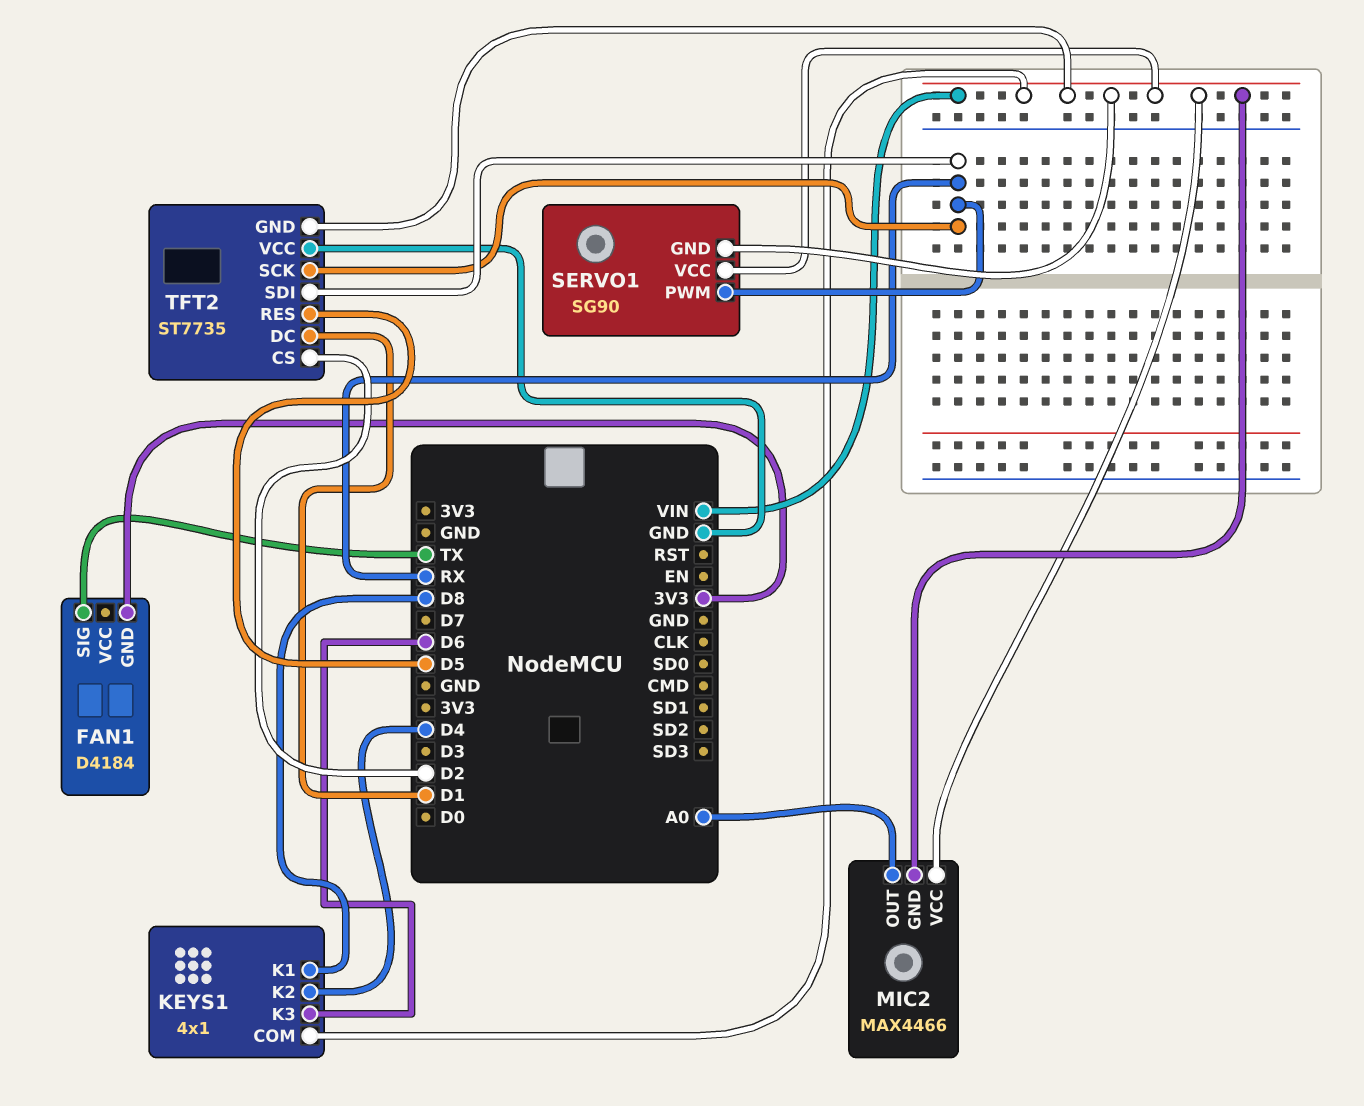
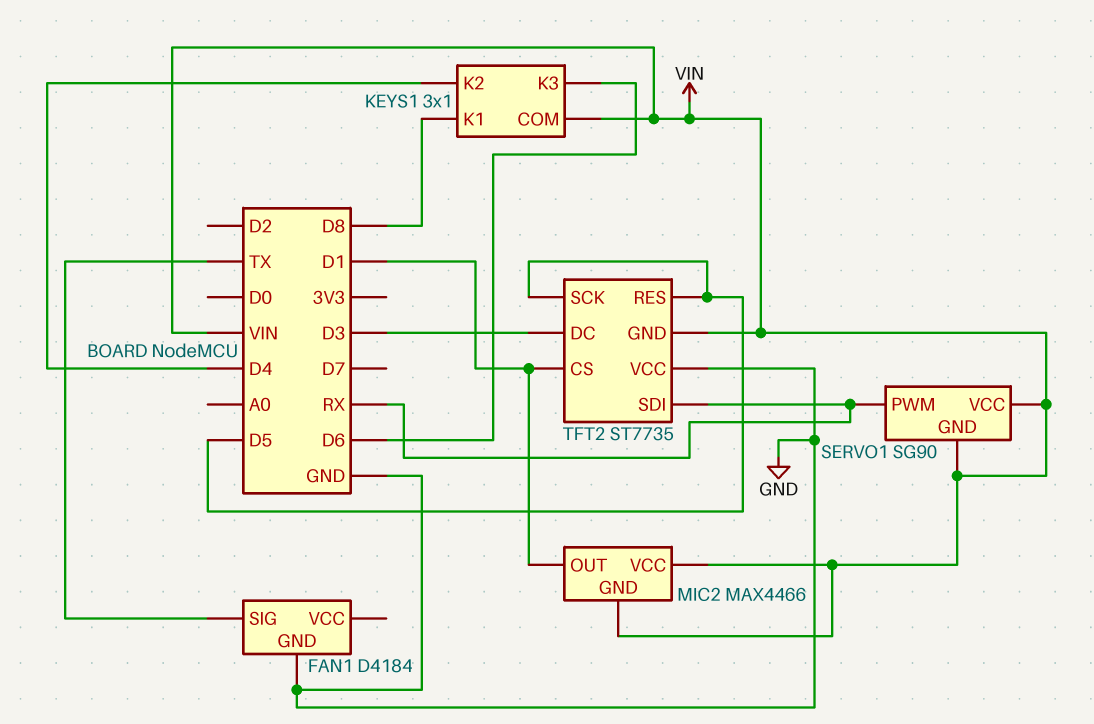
FAN1 pin GND: 3V3 -> GND
KEYS1: 4x1 -> 3x1
MIC2 pin OUT: A0 -> D1
TFT2 pin CS: D2 -> D1
TFT2 pin DC: D1 -> D3
TFT2 pin SCK: RX -> D5

